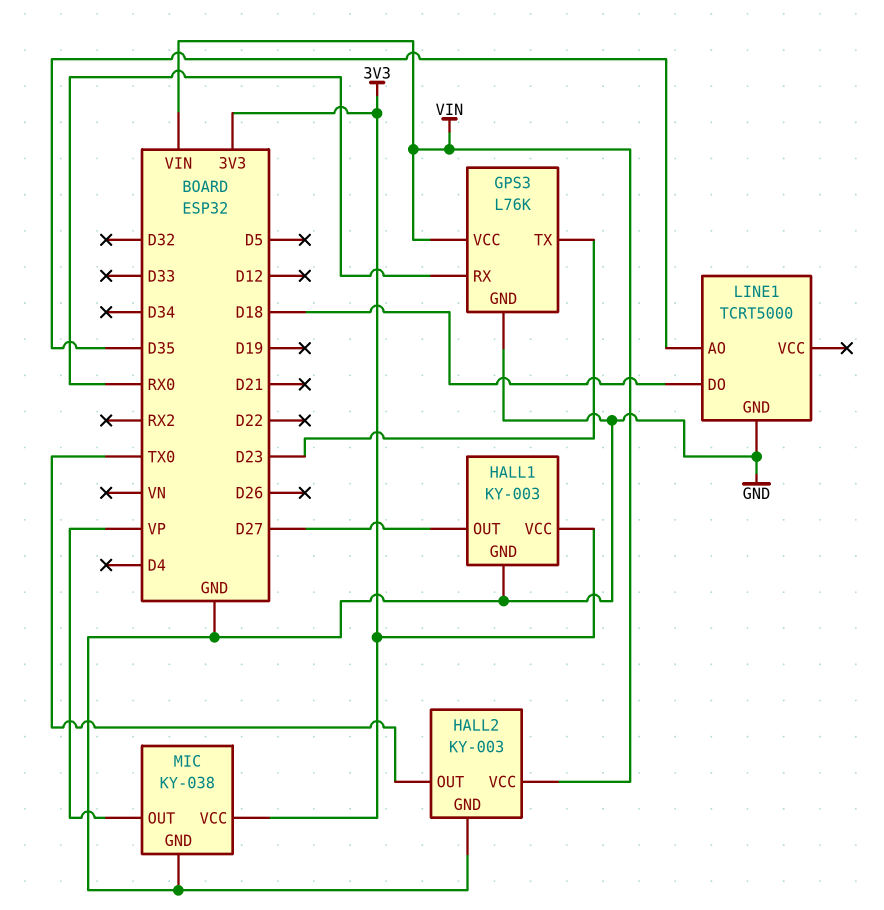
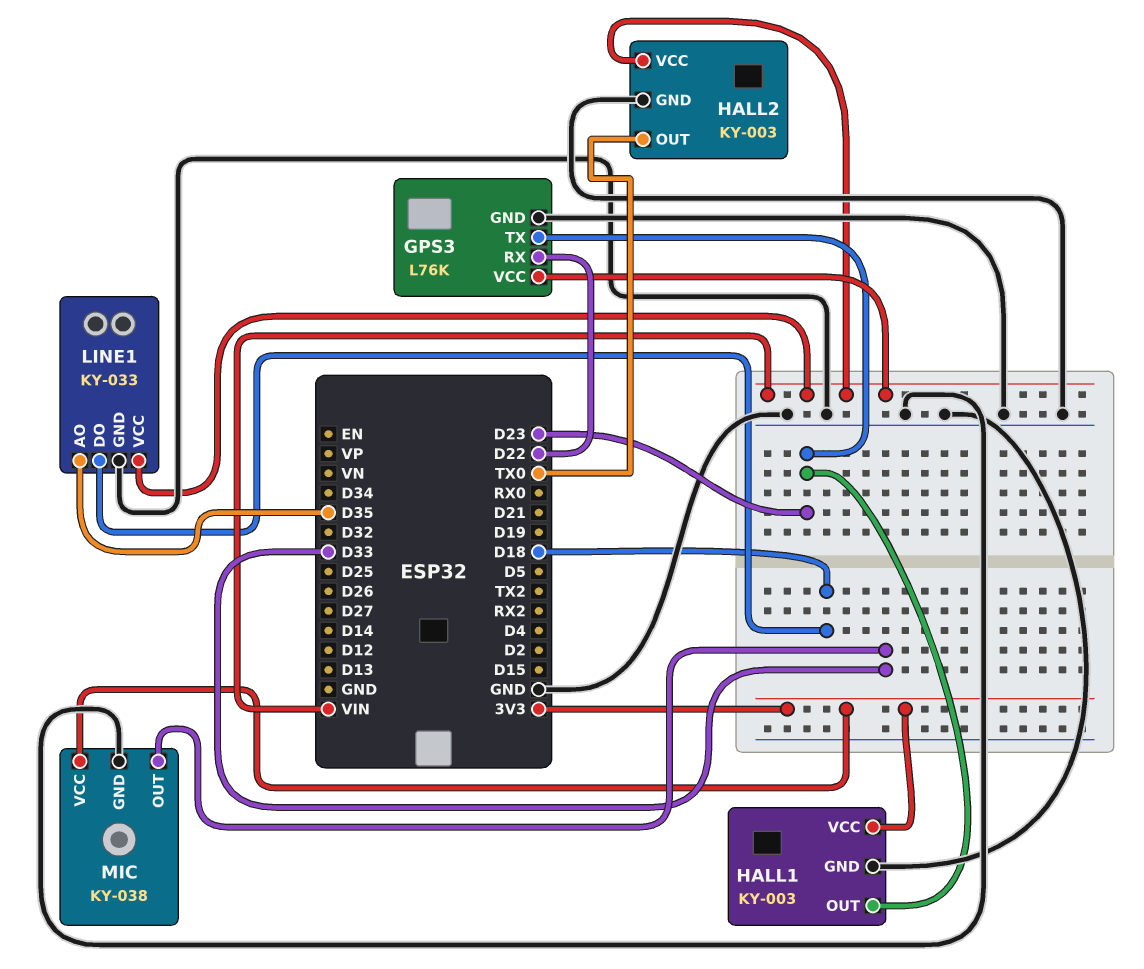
GPS3 pin RX: RX0 -> D22
HALL1 pin OUT: D27 -> D23
LINE1: TCRT5000 -> KY-033
LINE1 pin VCC: none -> VIN
MIC pin OUT: VP -> D33

